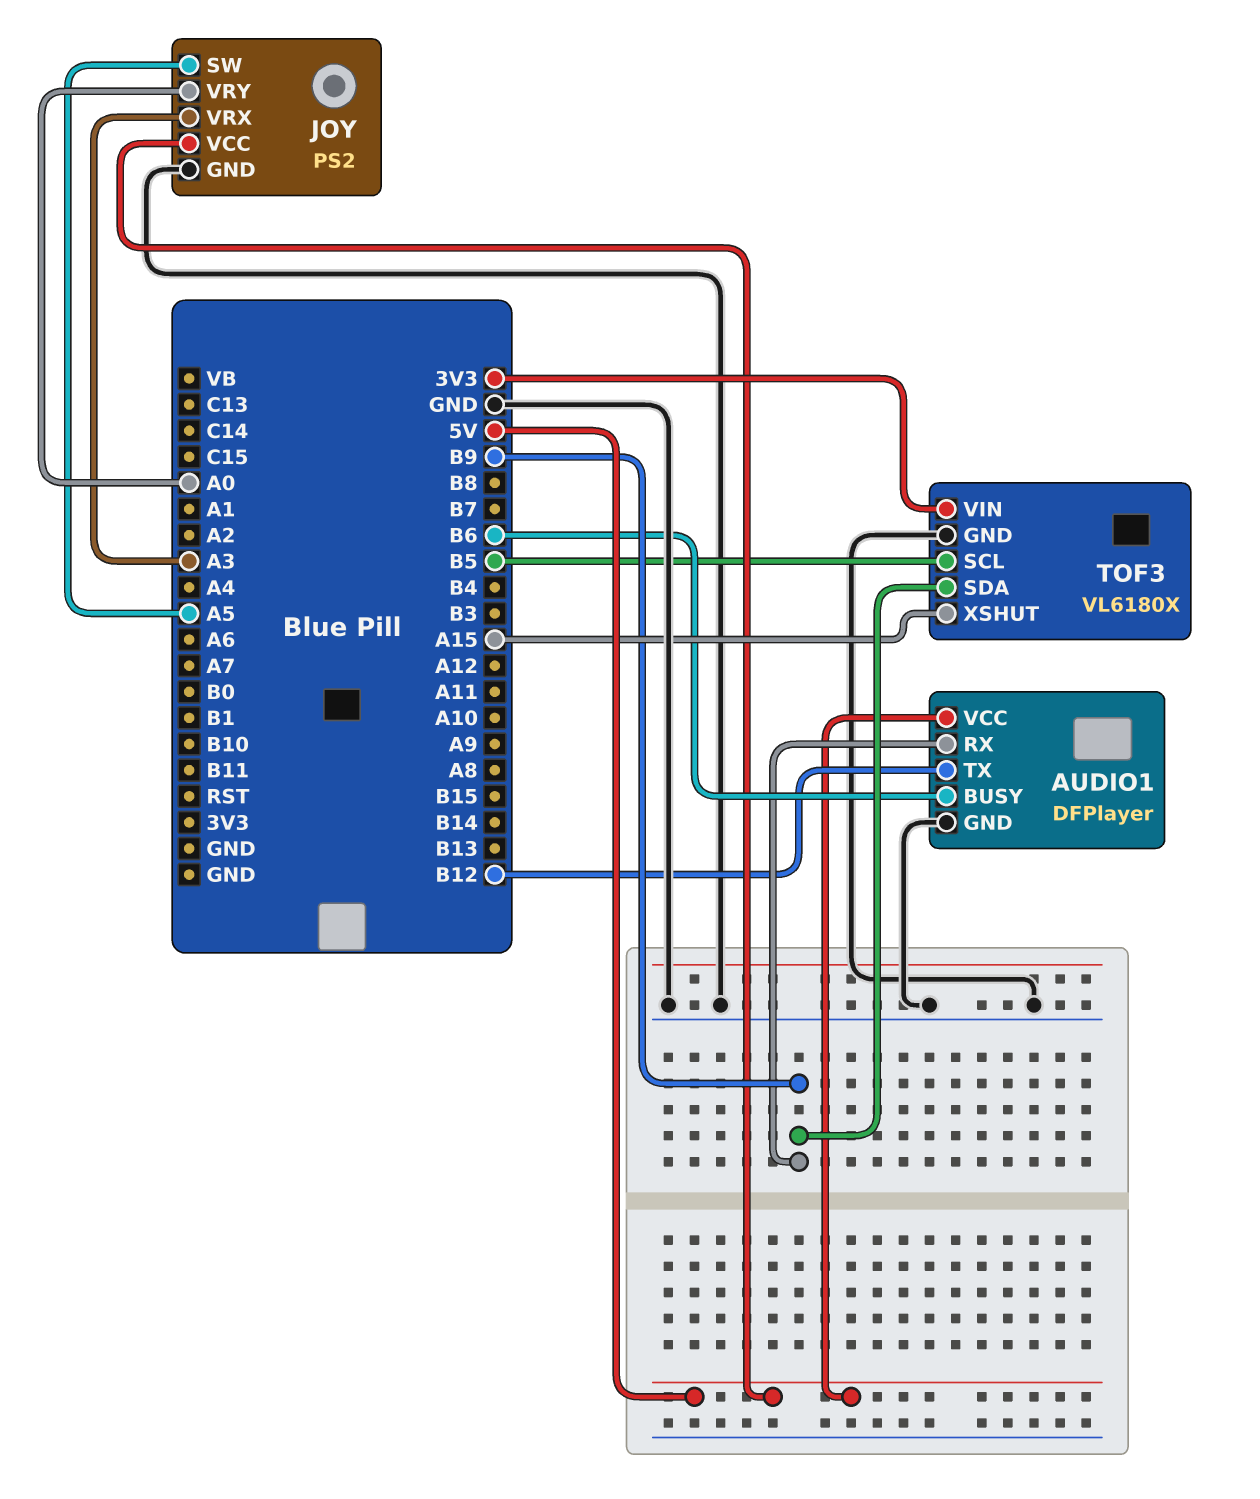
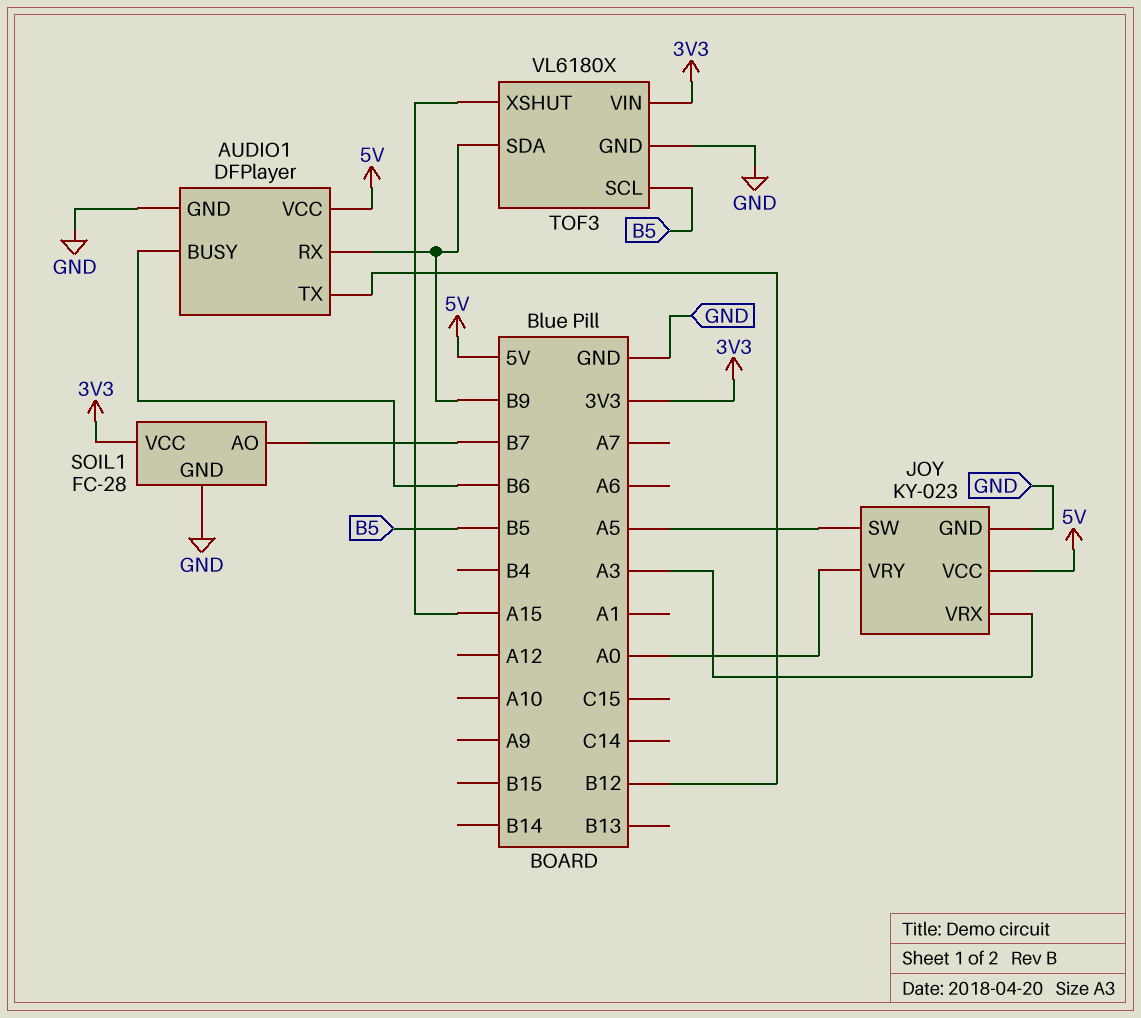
JOY: PS2 -> KY-023
SOIL1: none -> FC-28
SOIL1 pin AO: none -> B7
SOIL1 pin GND: none -> GND
SOIL1 pin VCC: none -> 3V3

